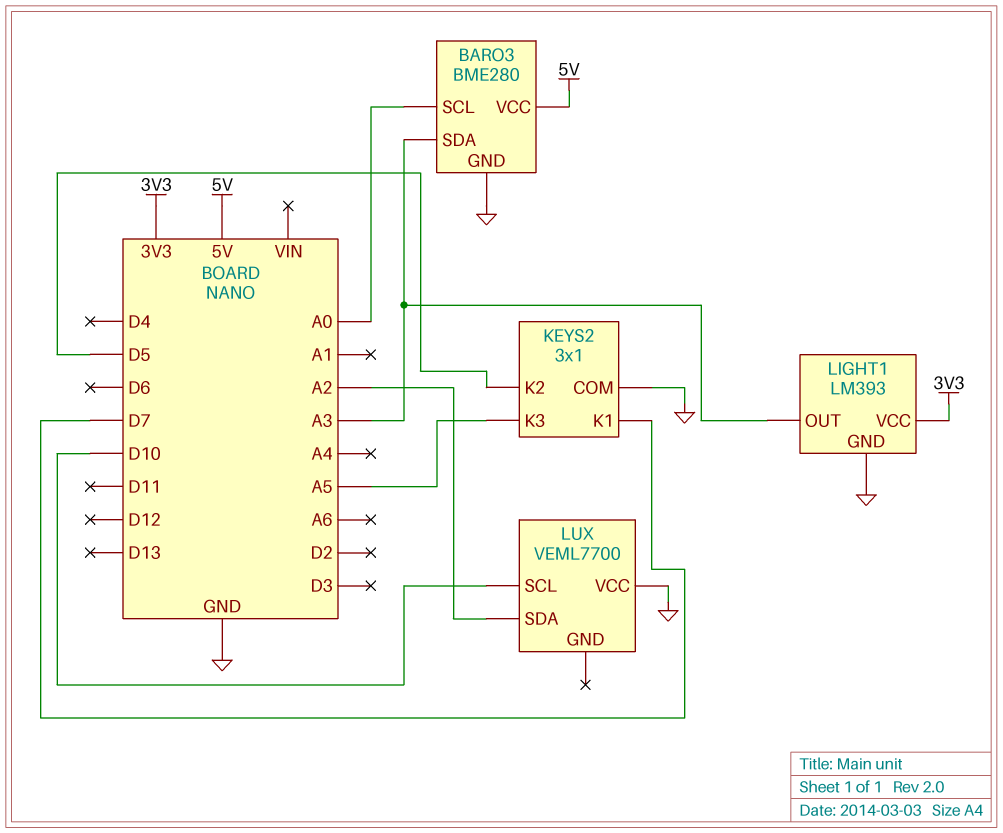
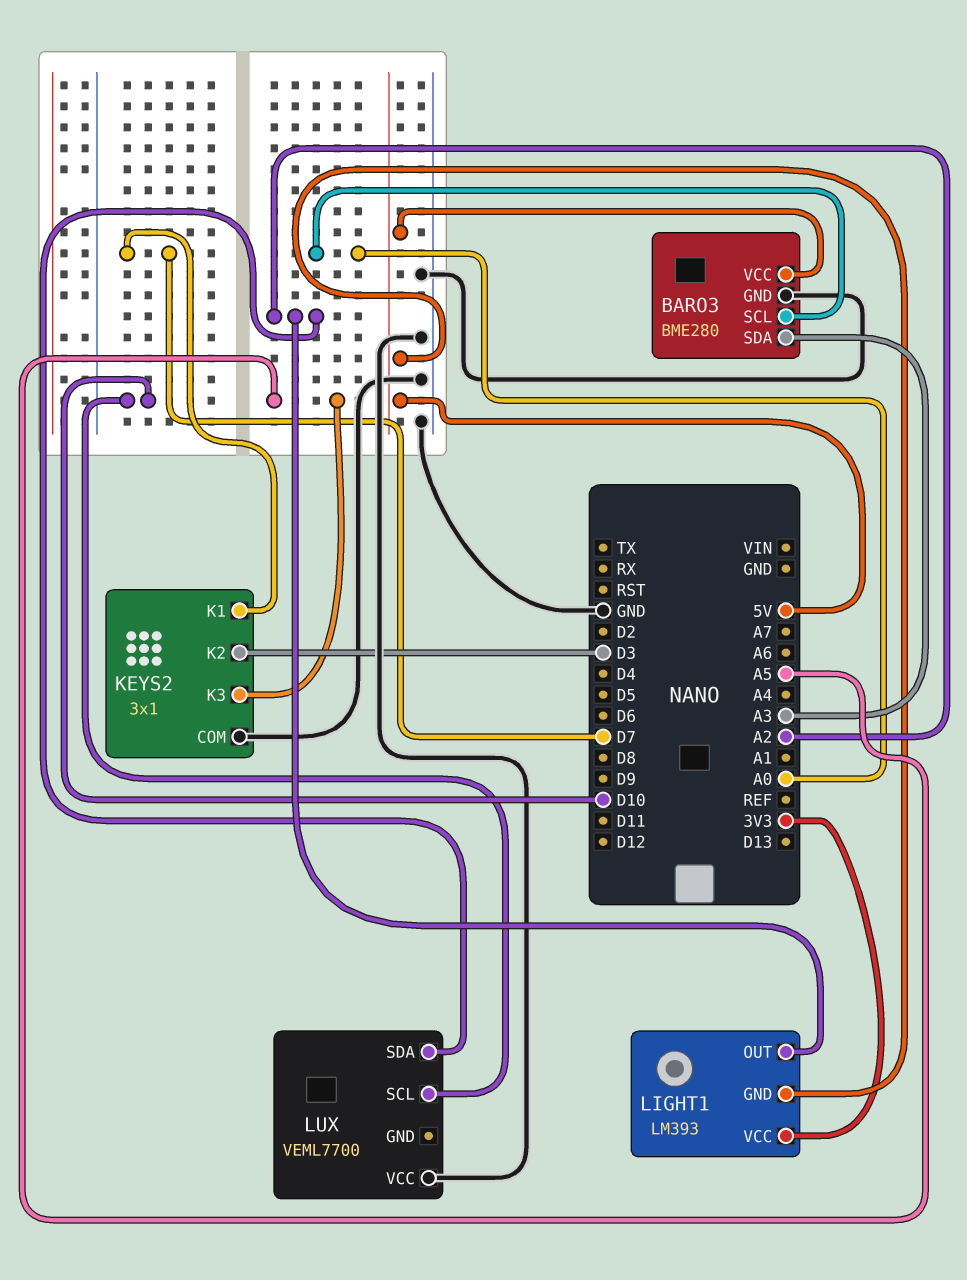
KEYS2 pin K2: D5 -> D3
LIGHT1 pin GND: GND -> 5V
LIGHT1 pin OUT: A3 -> A2

